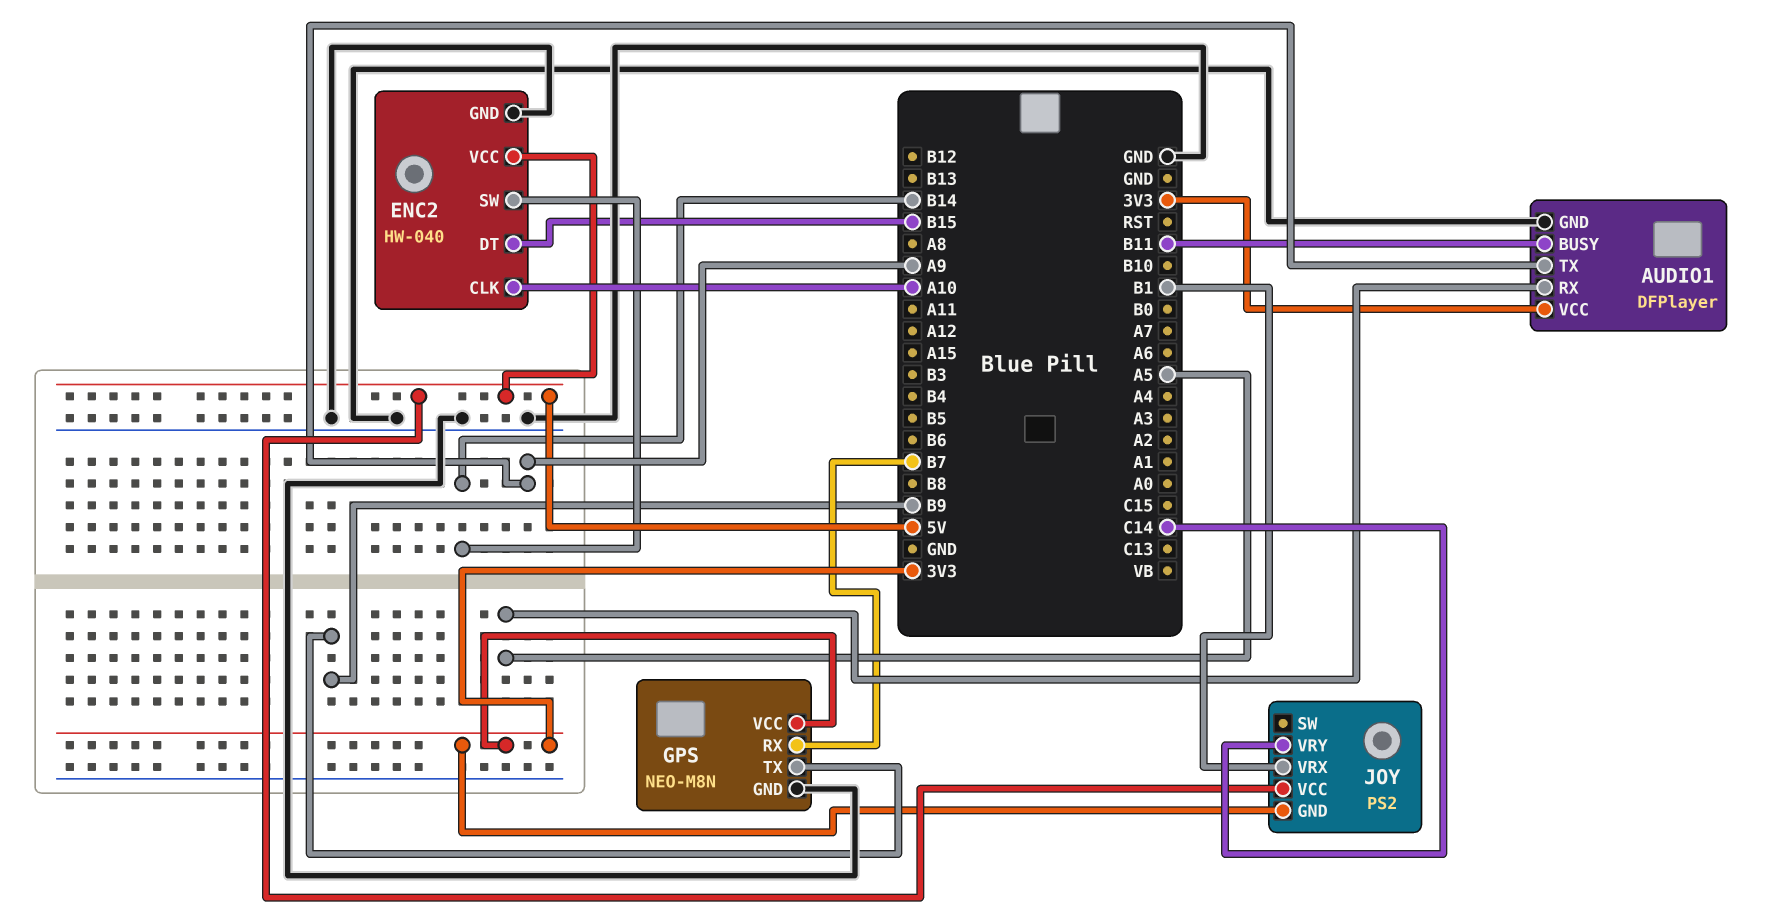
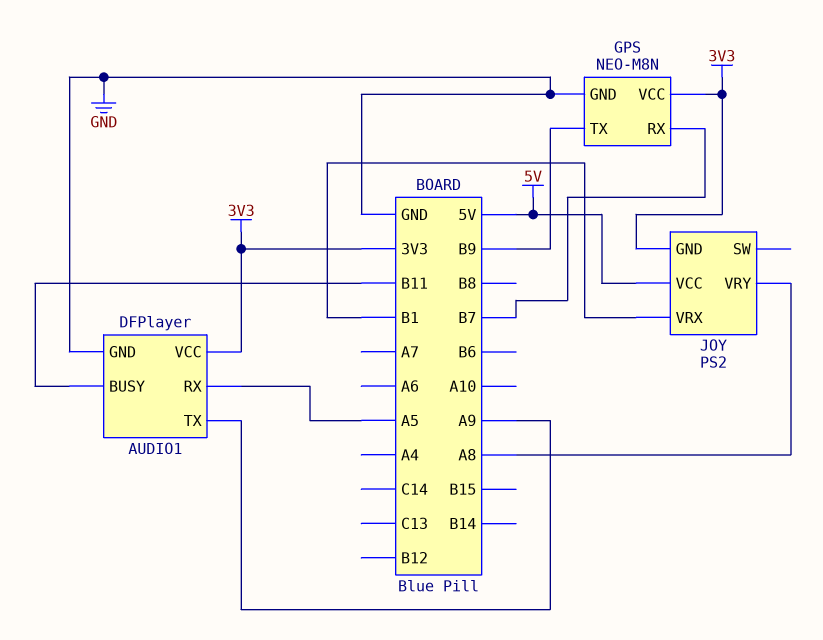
ENC2: HW-040 -> none
ENC2 pin CLK: A10 -> none
ENC2 pin DT: B15 -> none
ENC2 pin GND: GND -> none
ENC2 pin SW: B14 -> none
ENC2 pin VCC: 5V -> none
JOY pin VRY: C14 -> A8

